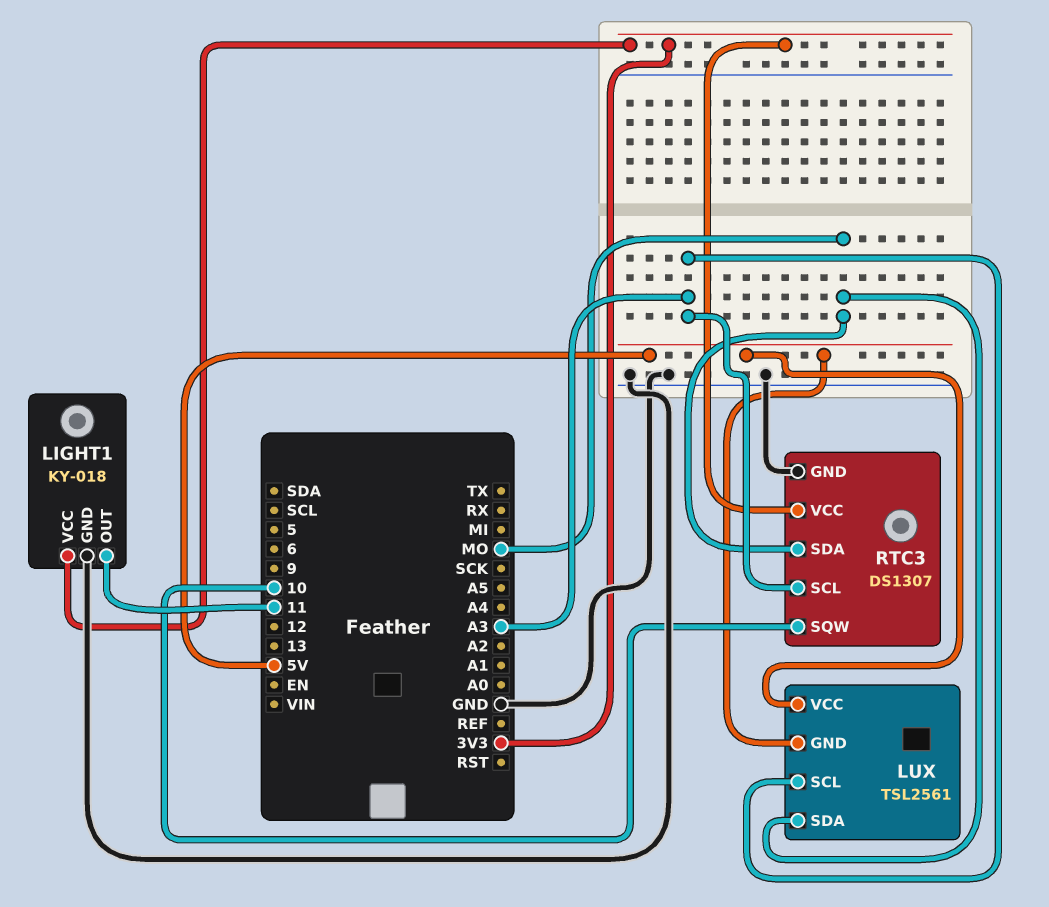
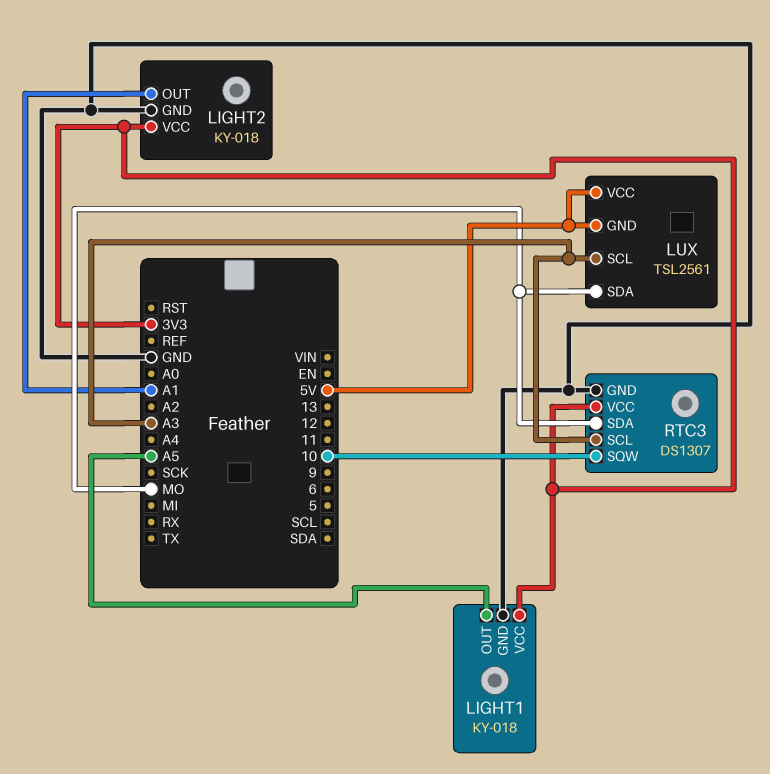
LIGHT1 pin OUT: 11 -> A5
LIGHT2: none -> KY-018
LIGHT2 pin GND: none -> GND
LIGHT2 pin OUT: none -> A1
LIGHT2 pin VCC: none -> 3V3

